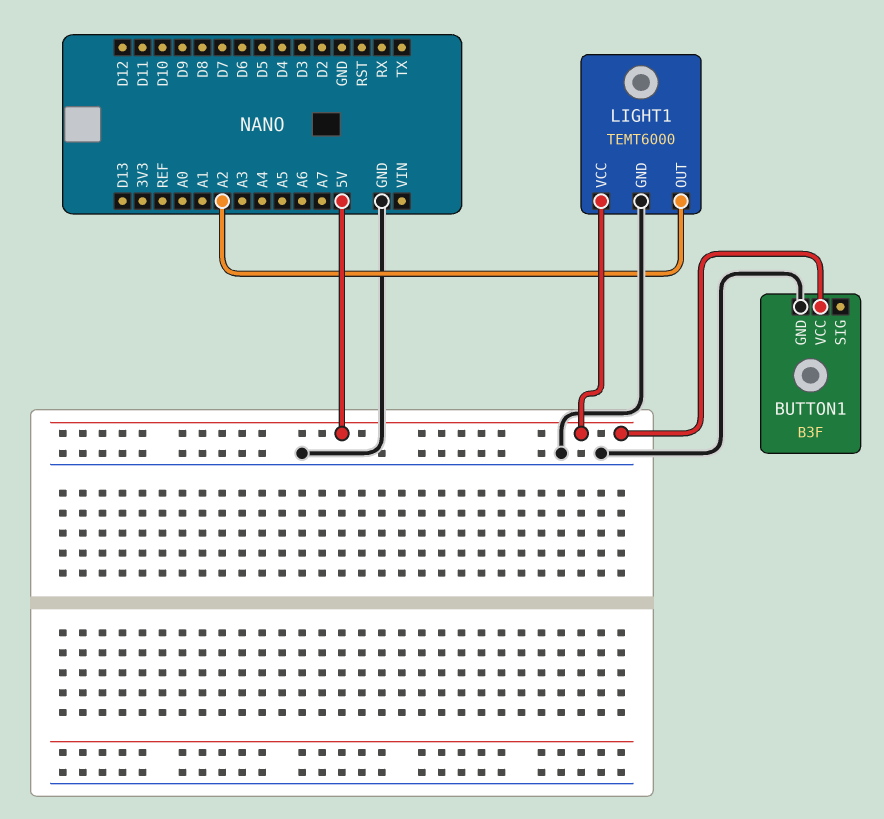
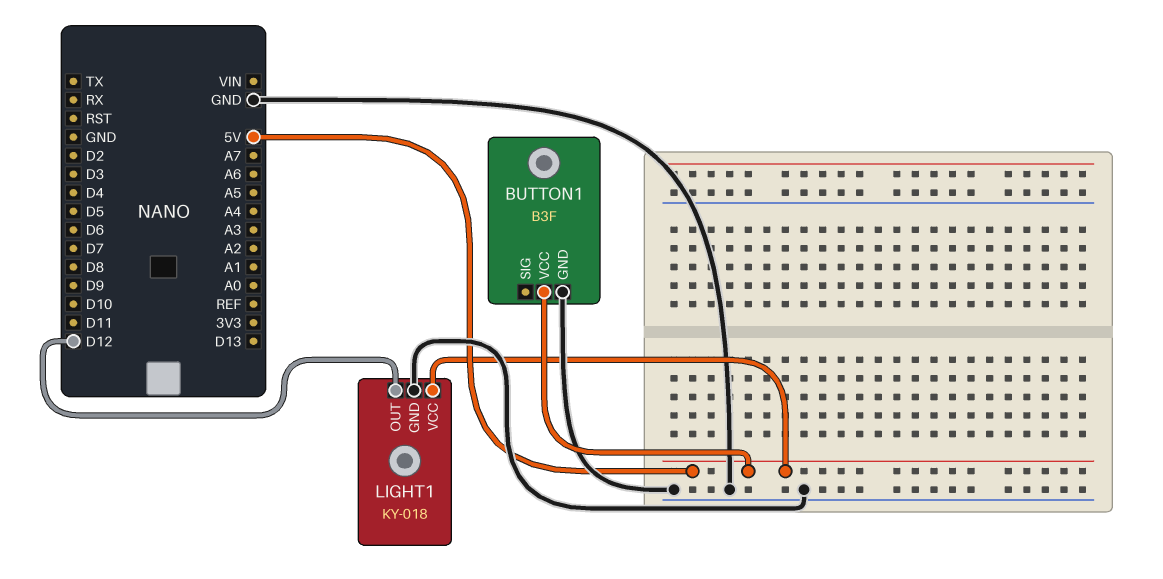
LIGHT1: TEMT6000 -> KY-018
LIGHT1 pin OUT: A2 -> D12

